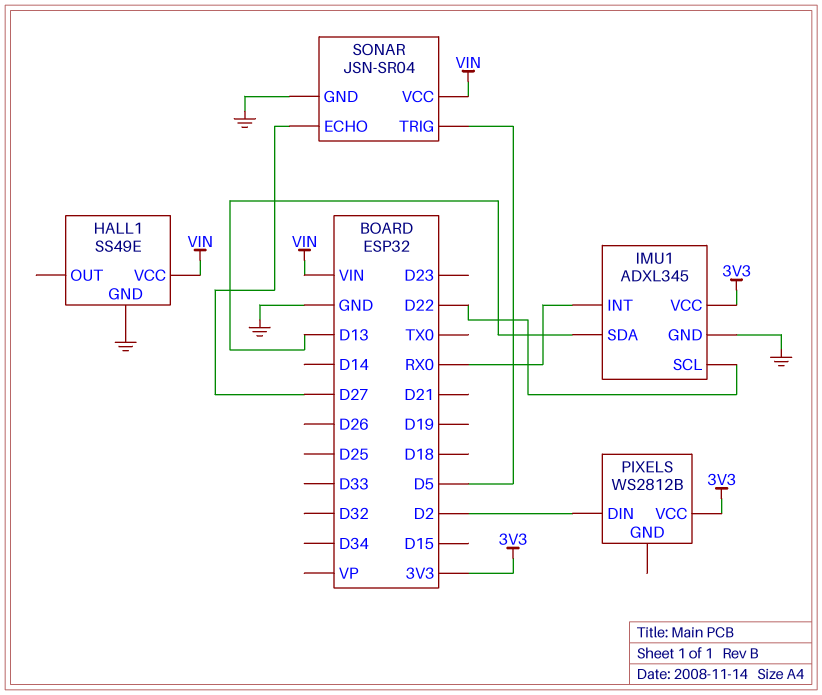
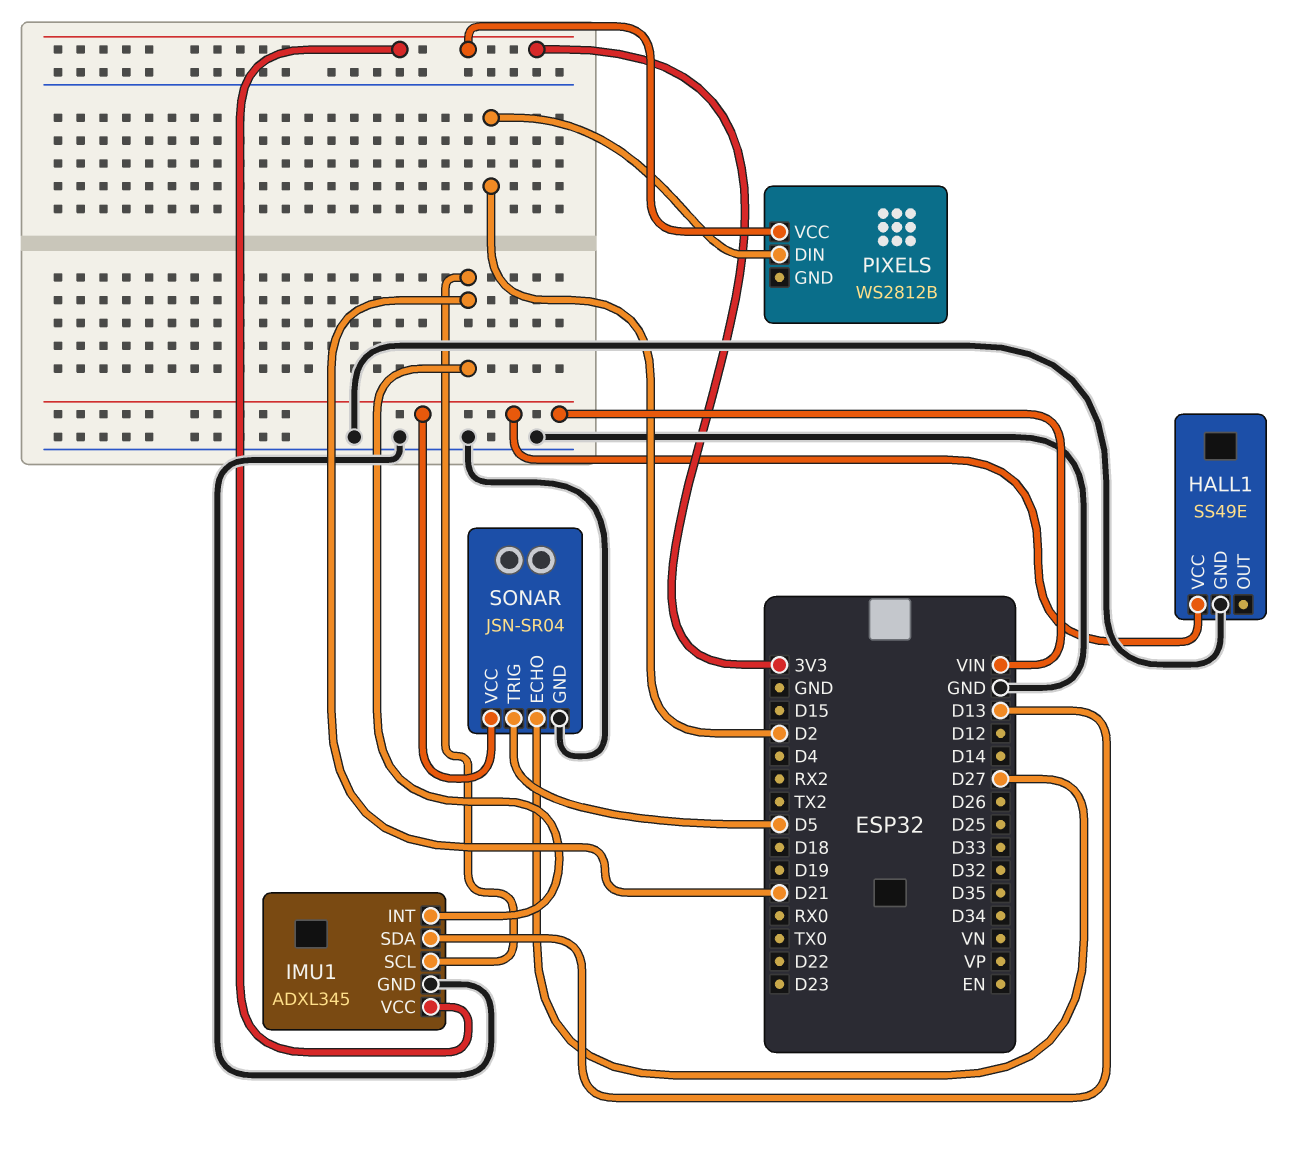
IMU1 pin INT: RX0 -> D21
IMU1 pin SCL: D22 -> D21

